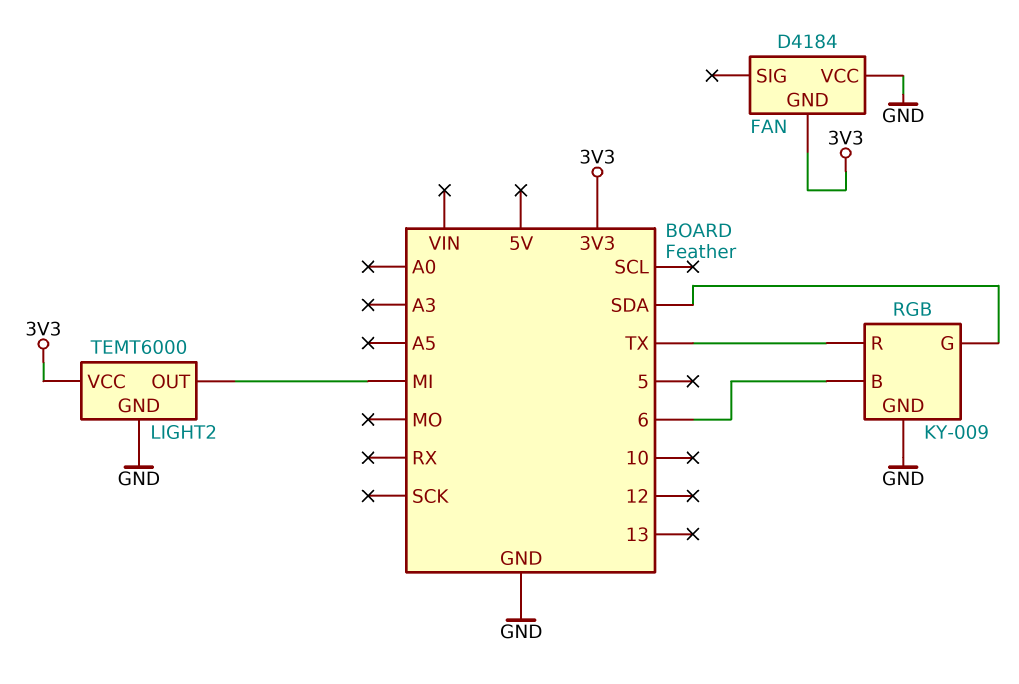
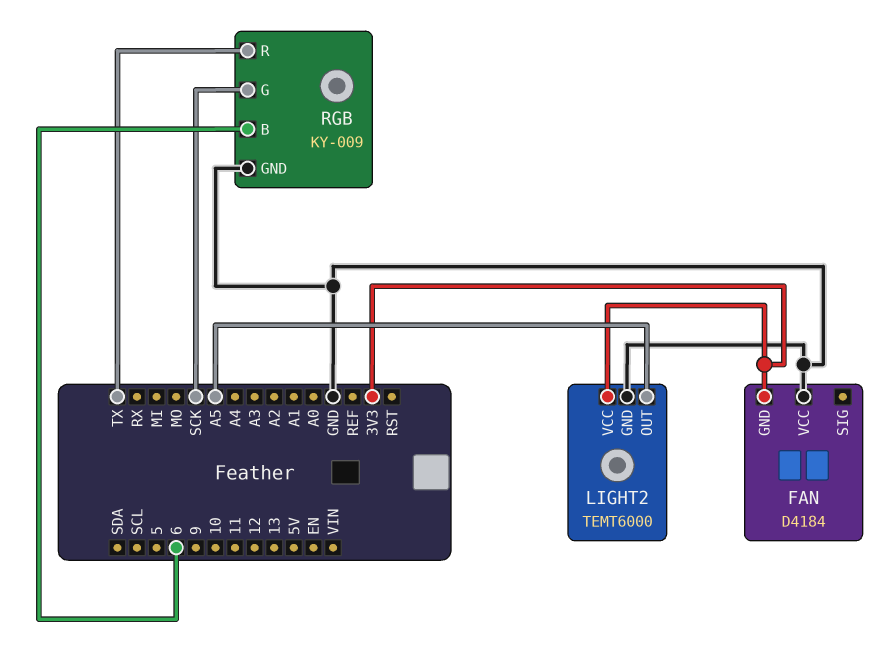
LIGHT2 pin OUT: MI -> A5
RGB pin G: SDA -> SCK

